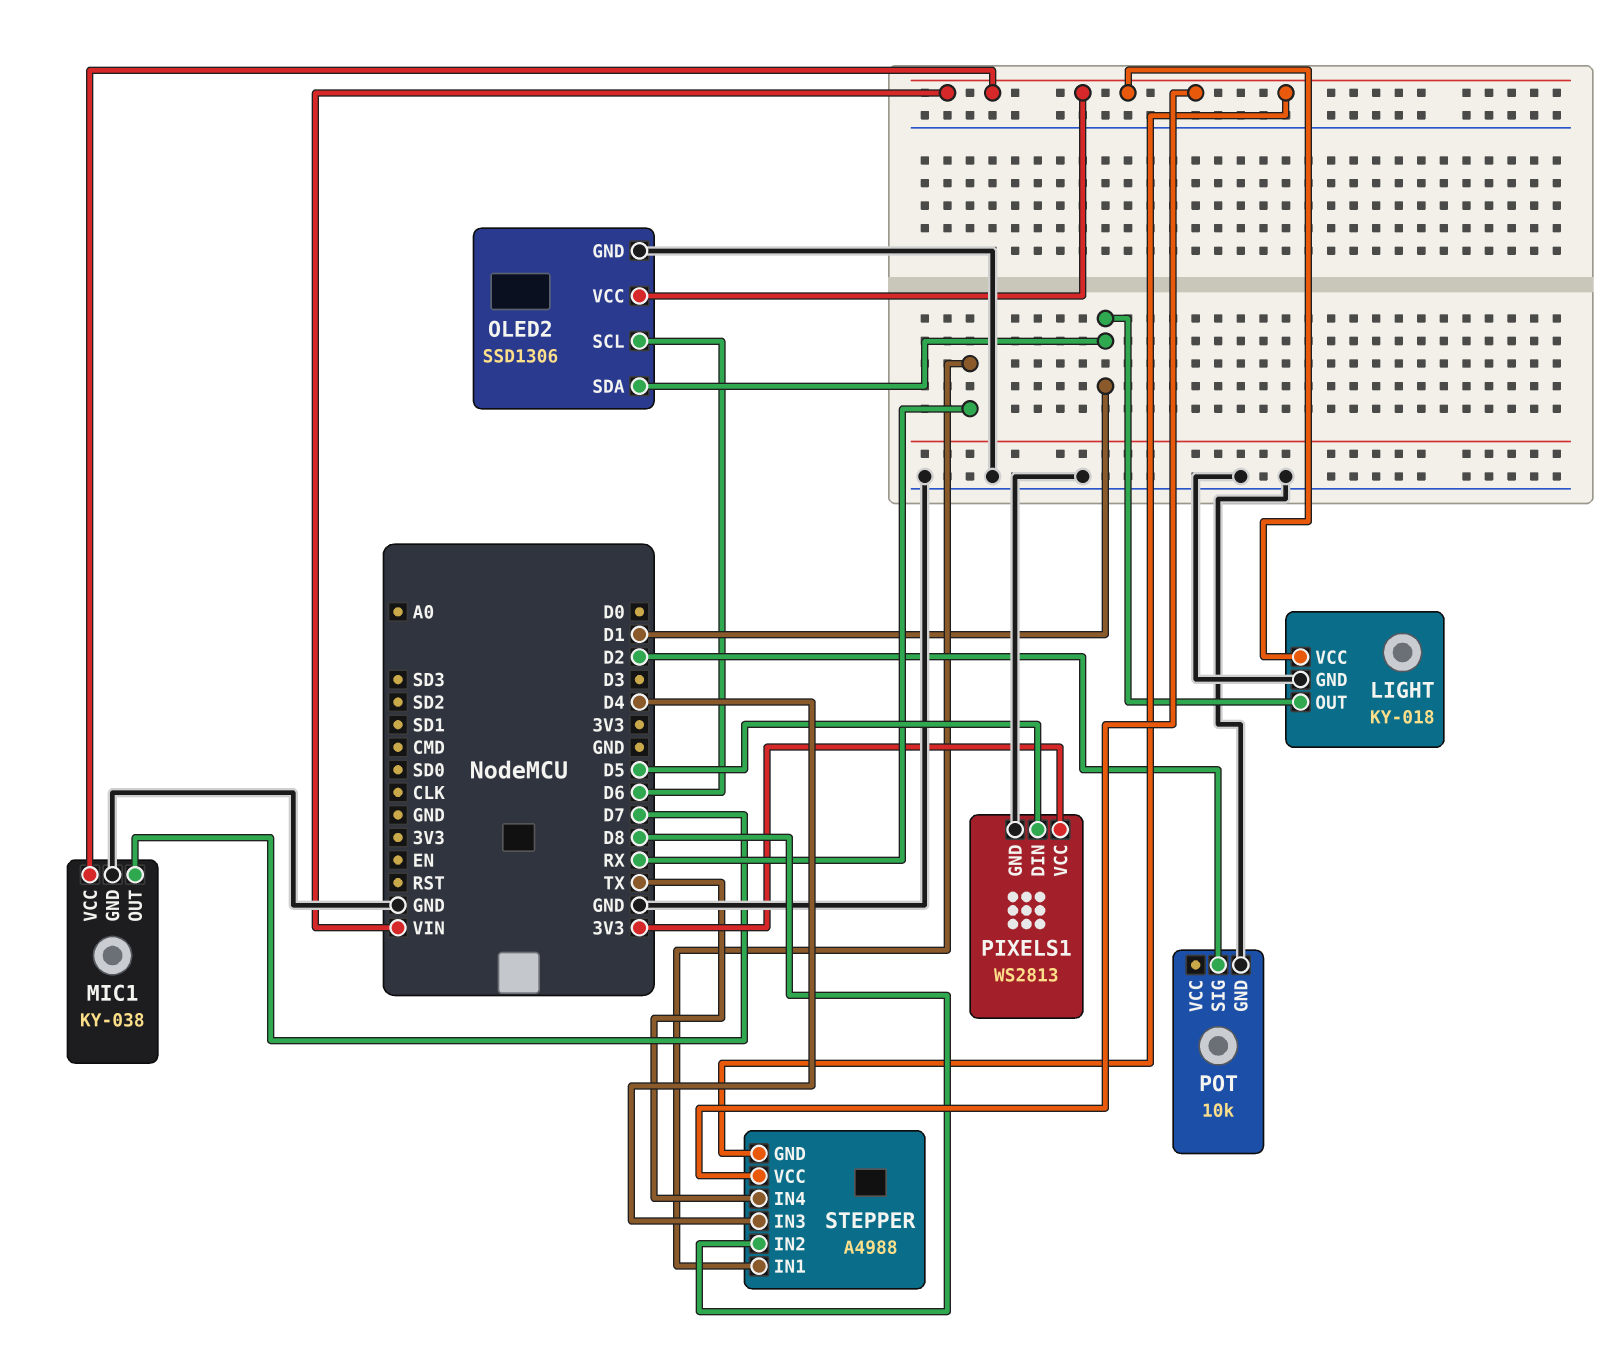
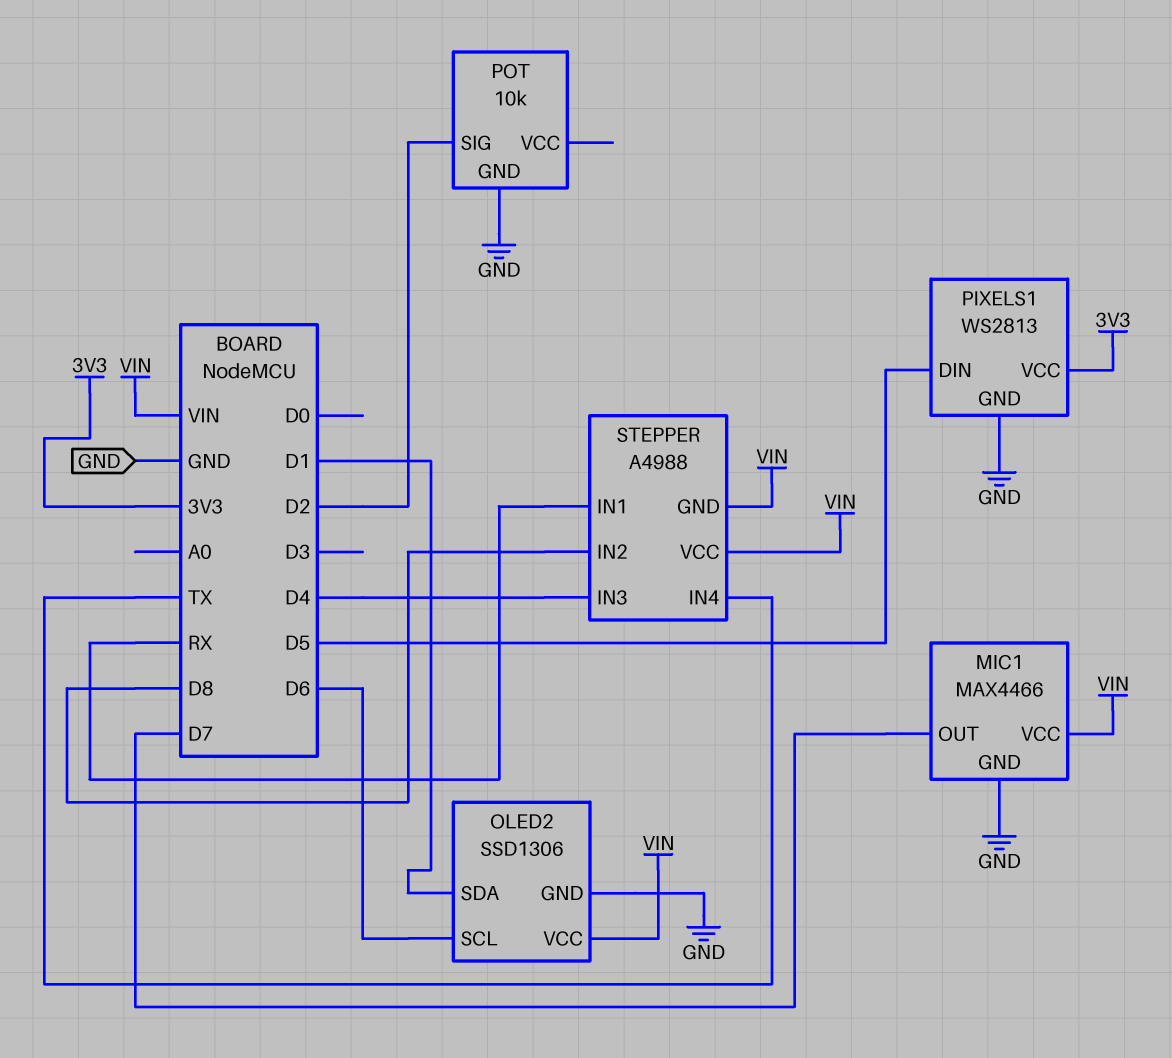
LIGHT: KY-018 -> none
LIGHT pin GND: GND -> none
LIGHT pin OUT: D1 -> none
LIGHT pin VCC: VIN -> none
MIC1: KY-038 -> MAX4466

